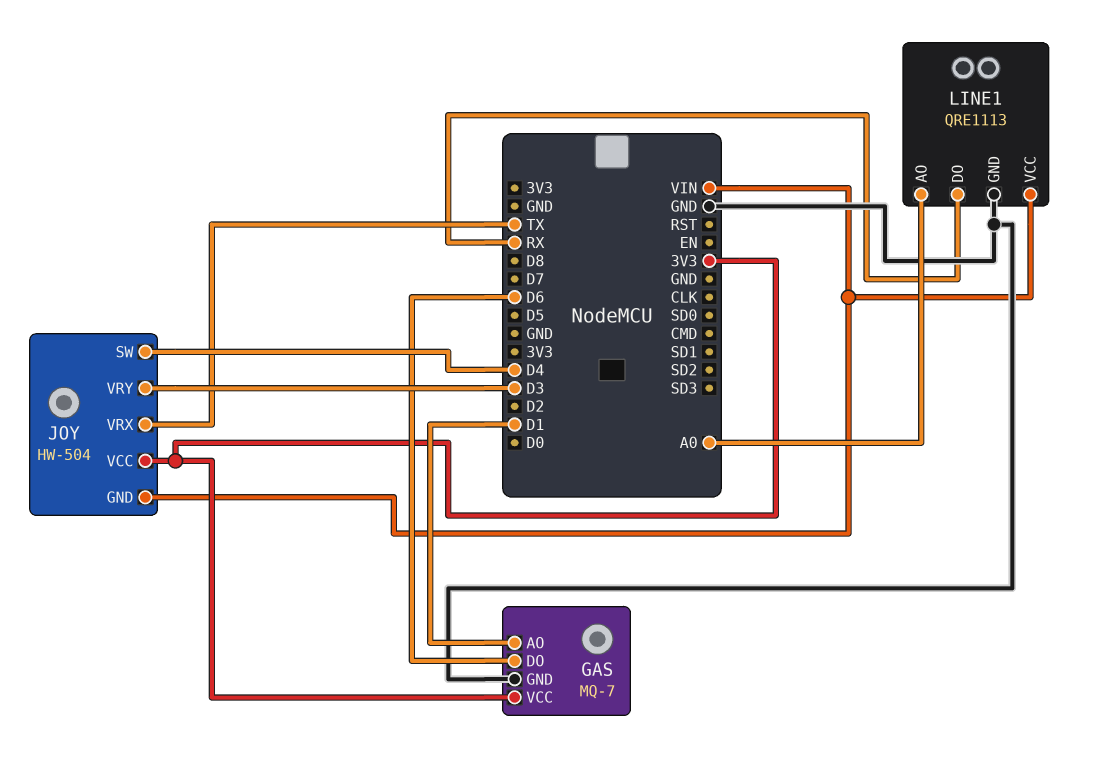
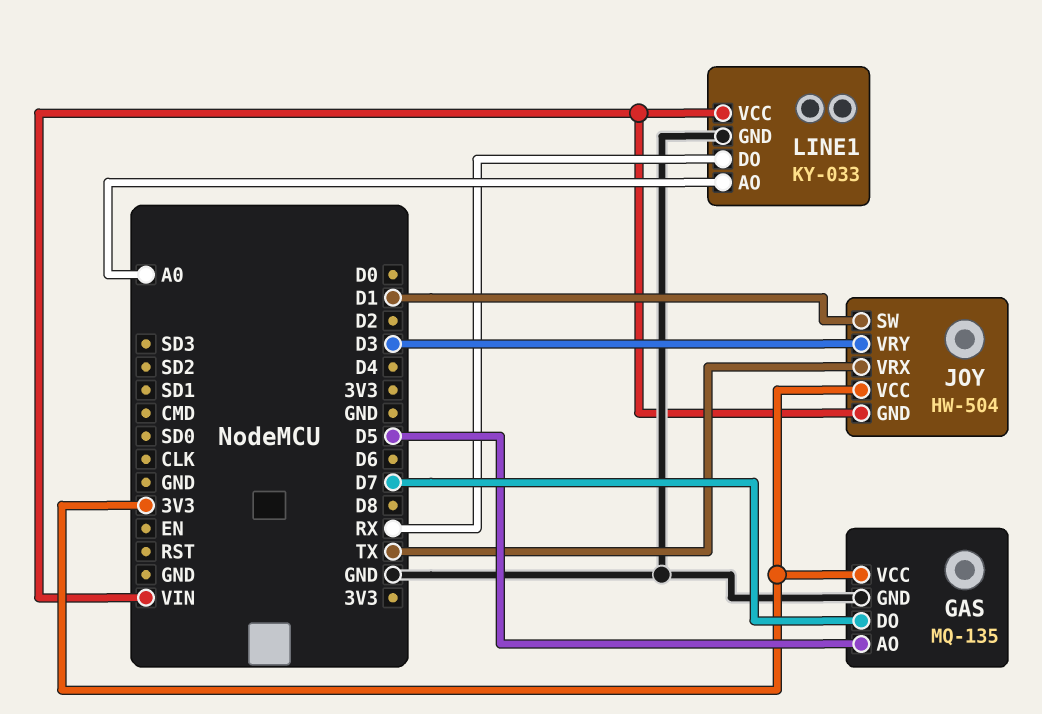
GAS: MQ-7 -> MQ-135
GAS pin AO: D1 -> D5
GAS pin DO: D6 -> D7
JOY pin SW: D4 -> D1
LINE1: QRE1113 -> KY-033

